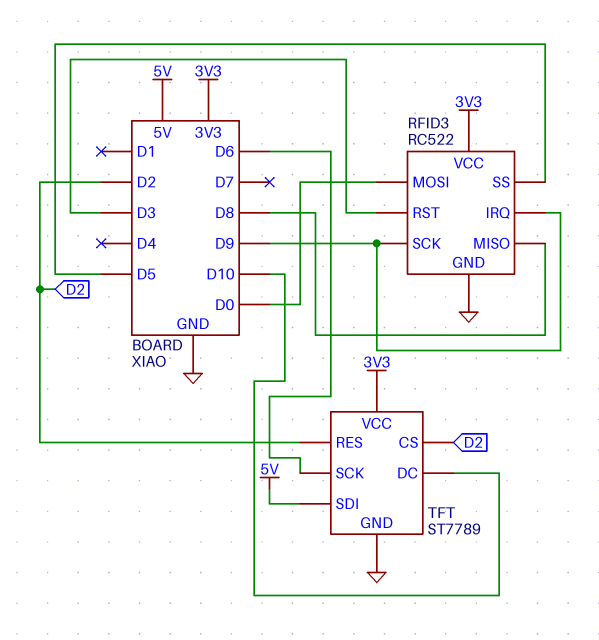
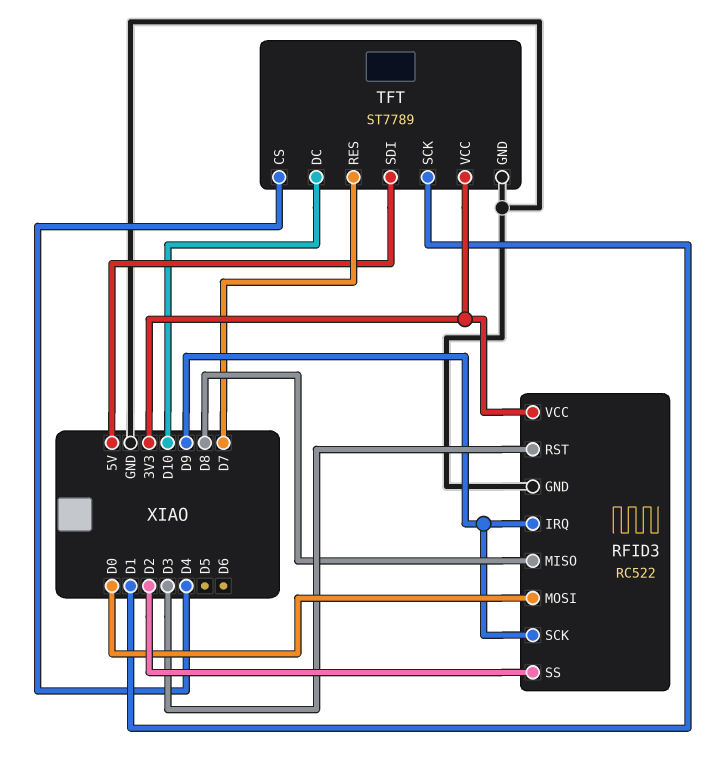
RFID3 pin SS: D5 -> D2
TFT pin CS: D2 -> D4
TFT pin RES: D2 -> D7
TFT pin SCK: D6 -> D1

